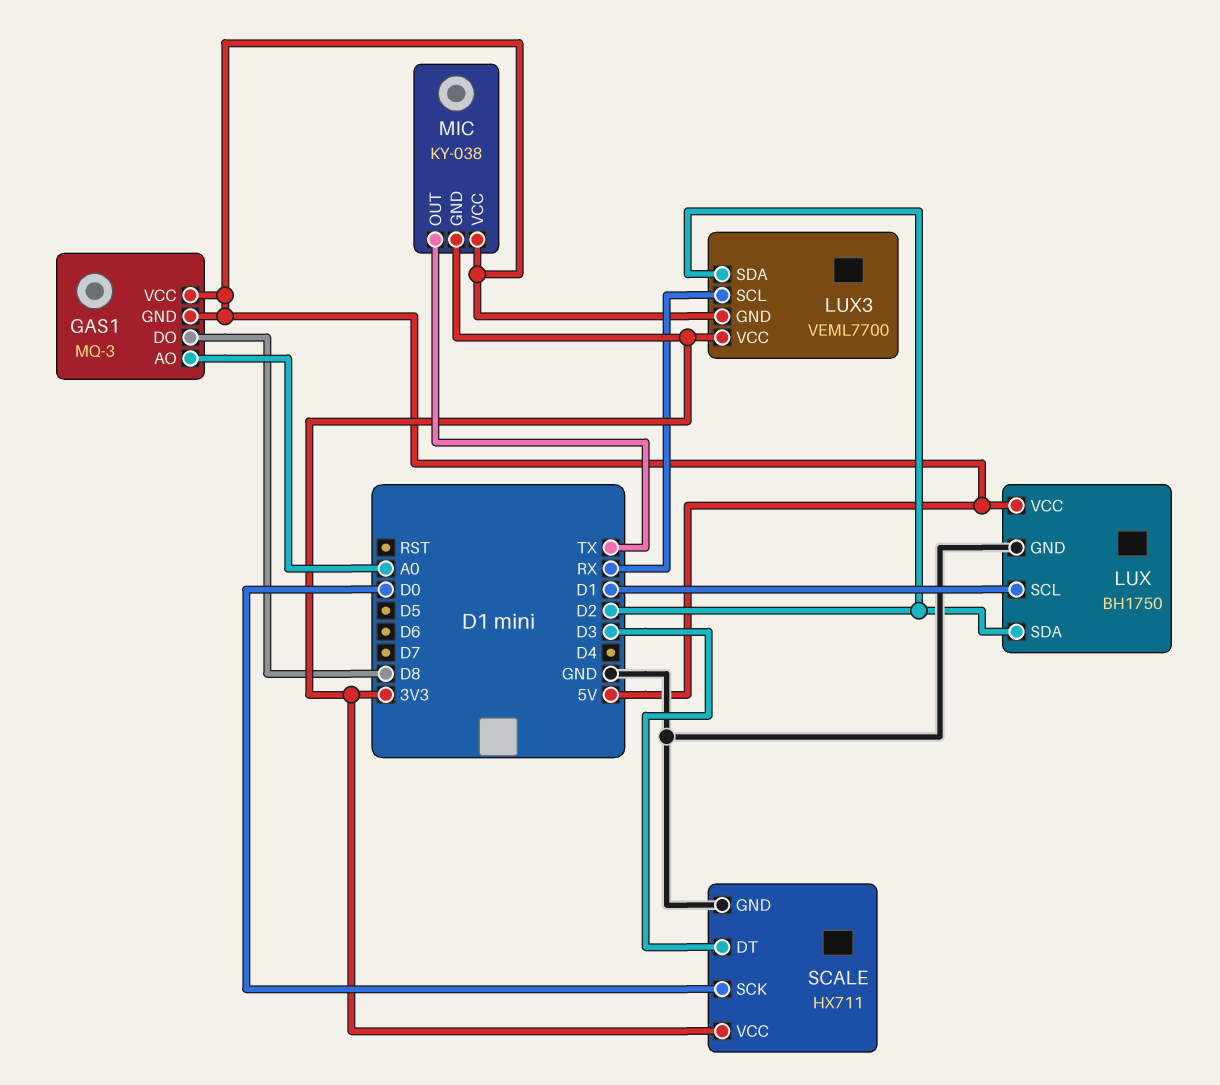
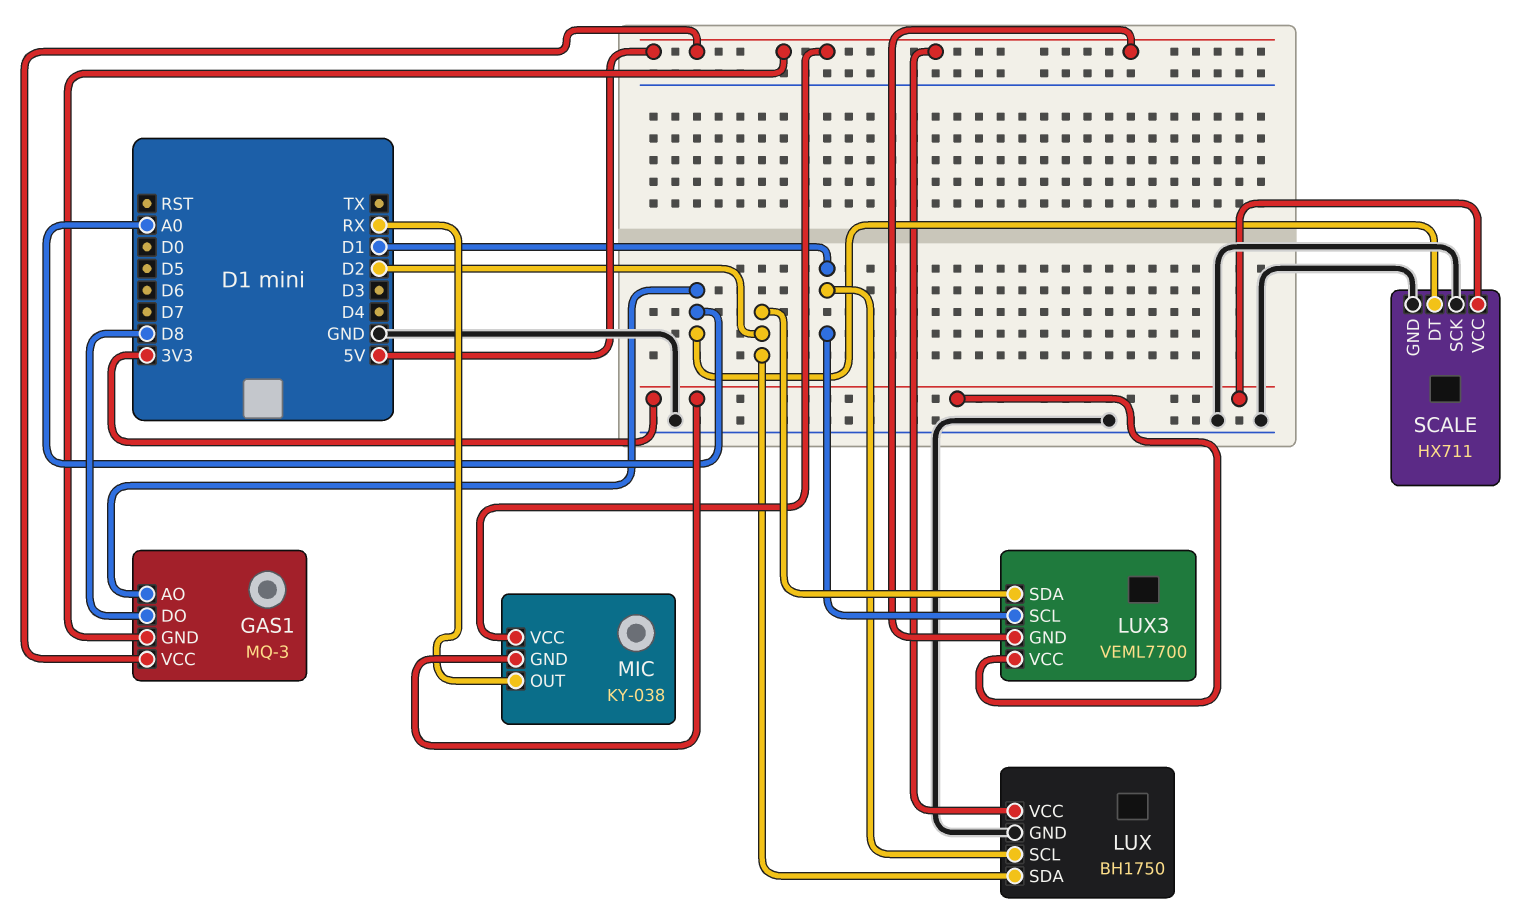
LUX3 pin SCL: RX -> D1
MIC pin OUT: TX -> RX
SCALE pin DT: D3 -> A0
SCALE pin SCK: D0 -> GND

